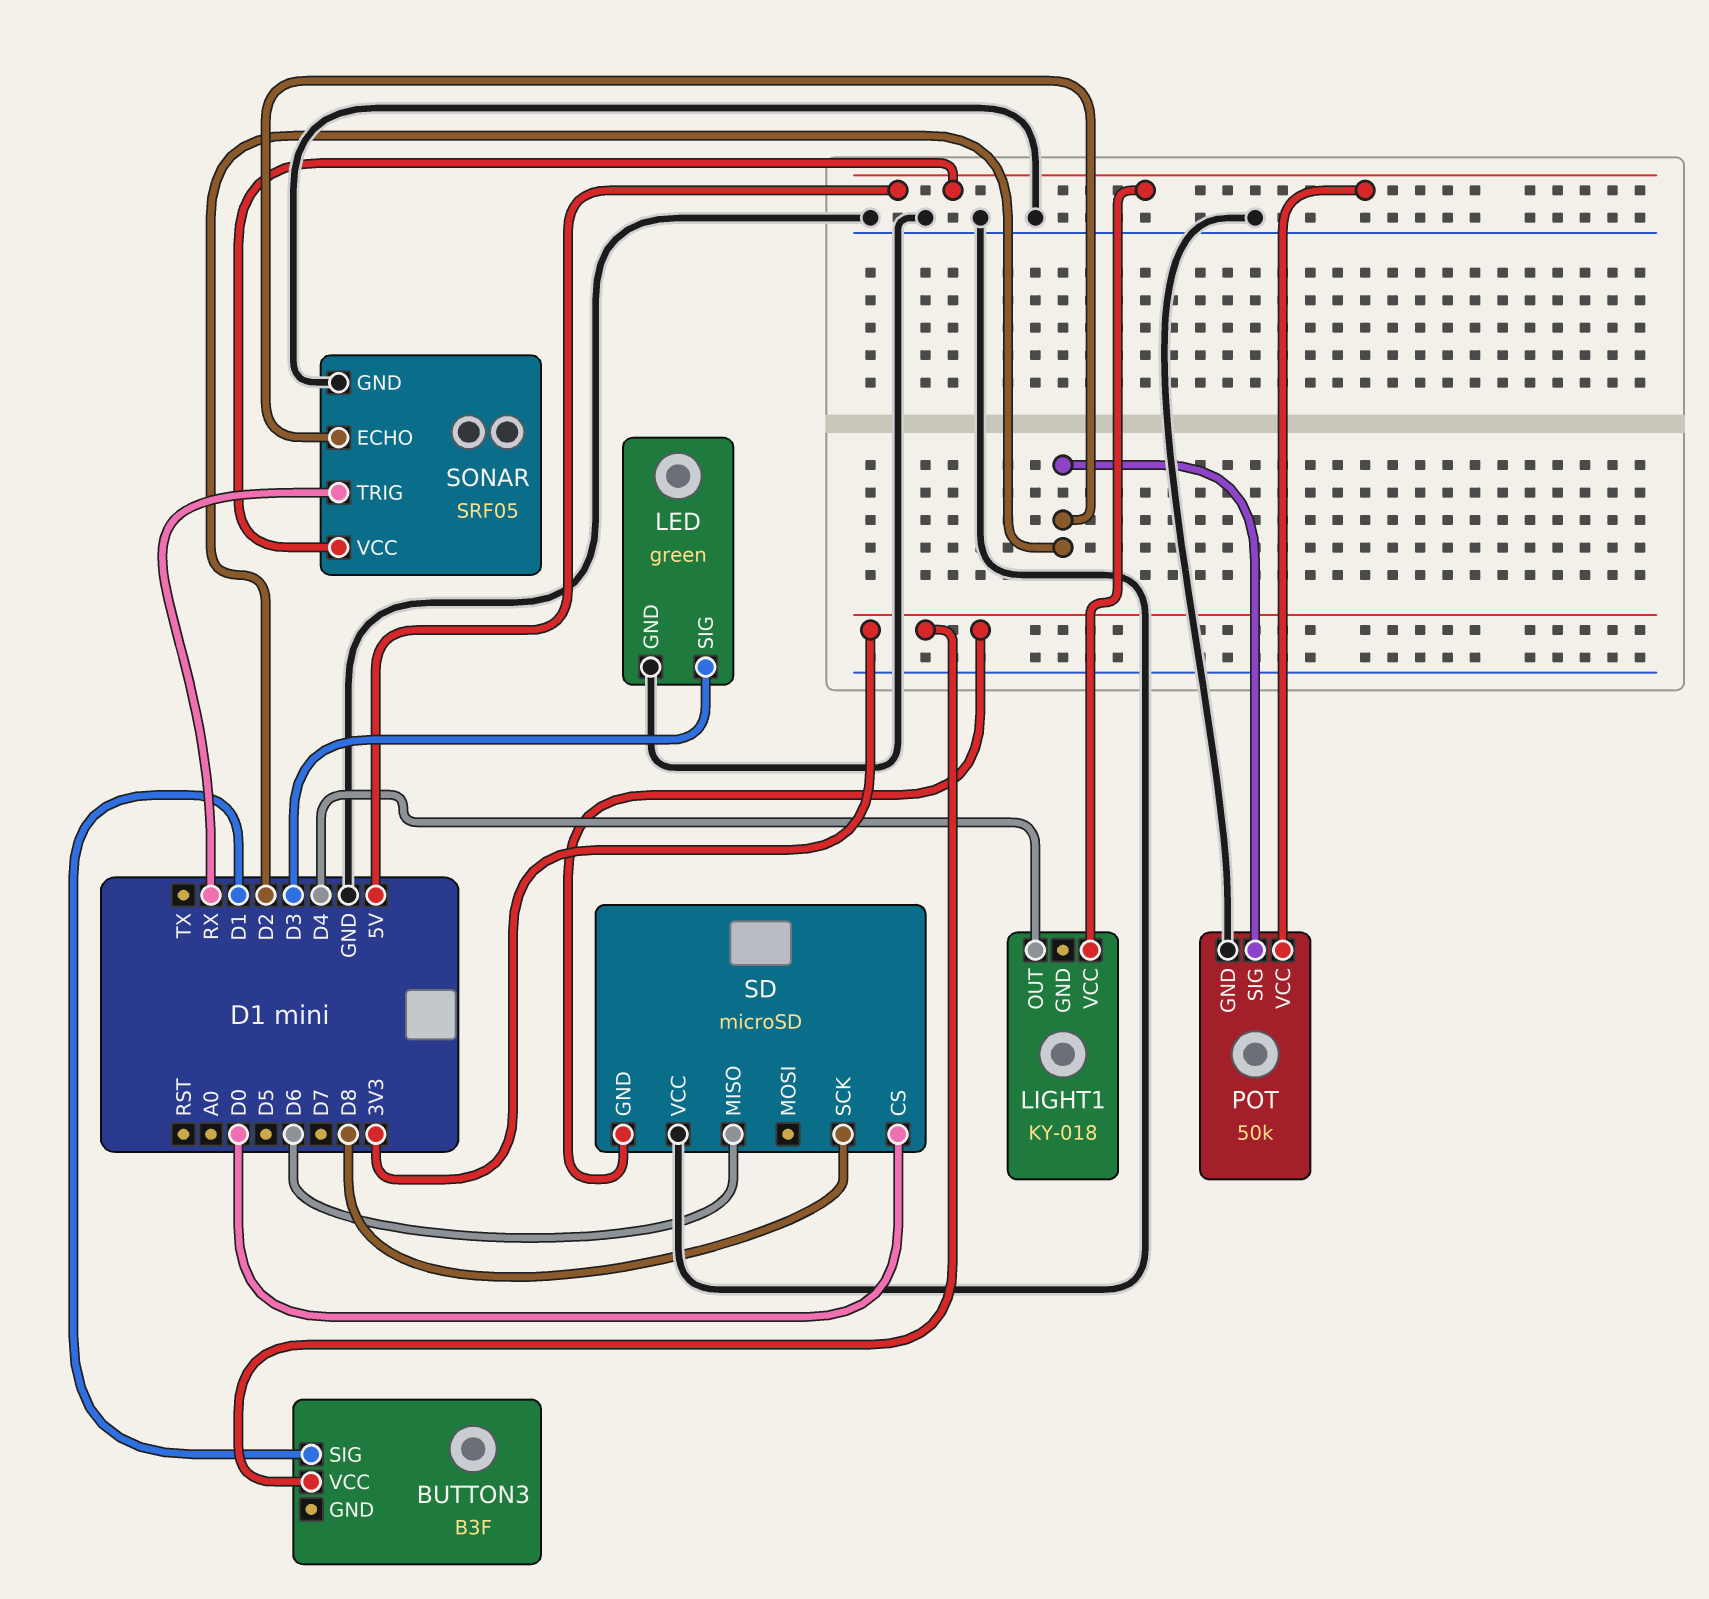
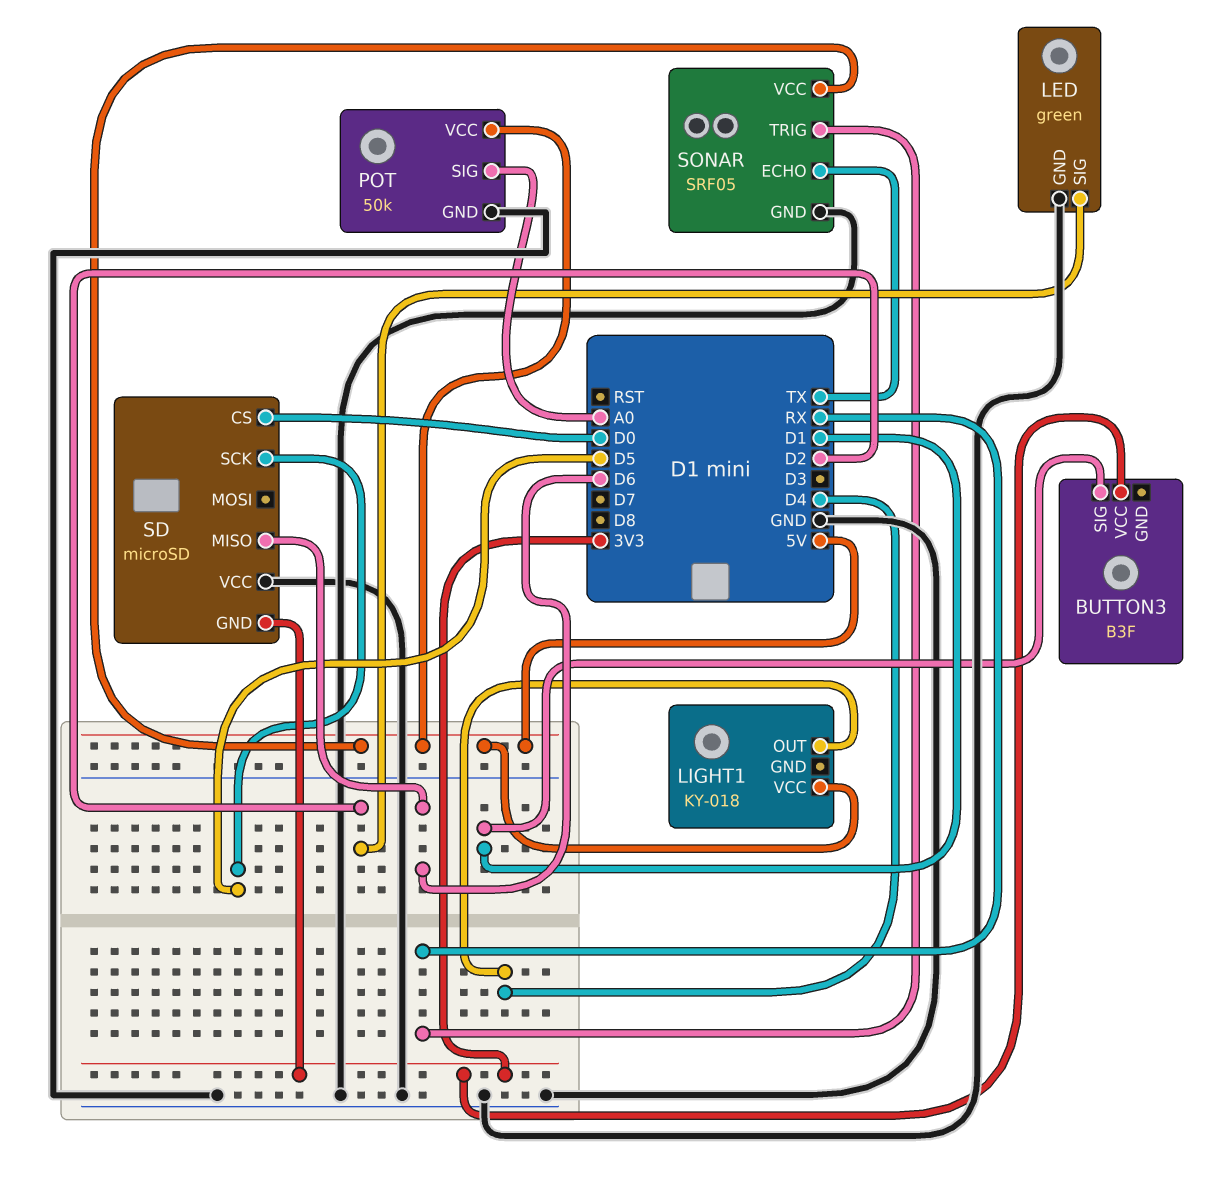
LED pin SIG: D3 -> D2
POT pin SIG: D2 -> A0
SD pin SCK: D8 -> D5
SONAR pin ECHO: D2 -> TX

